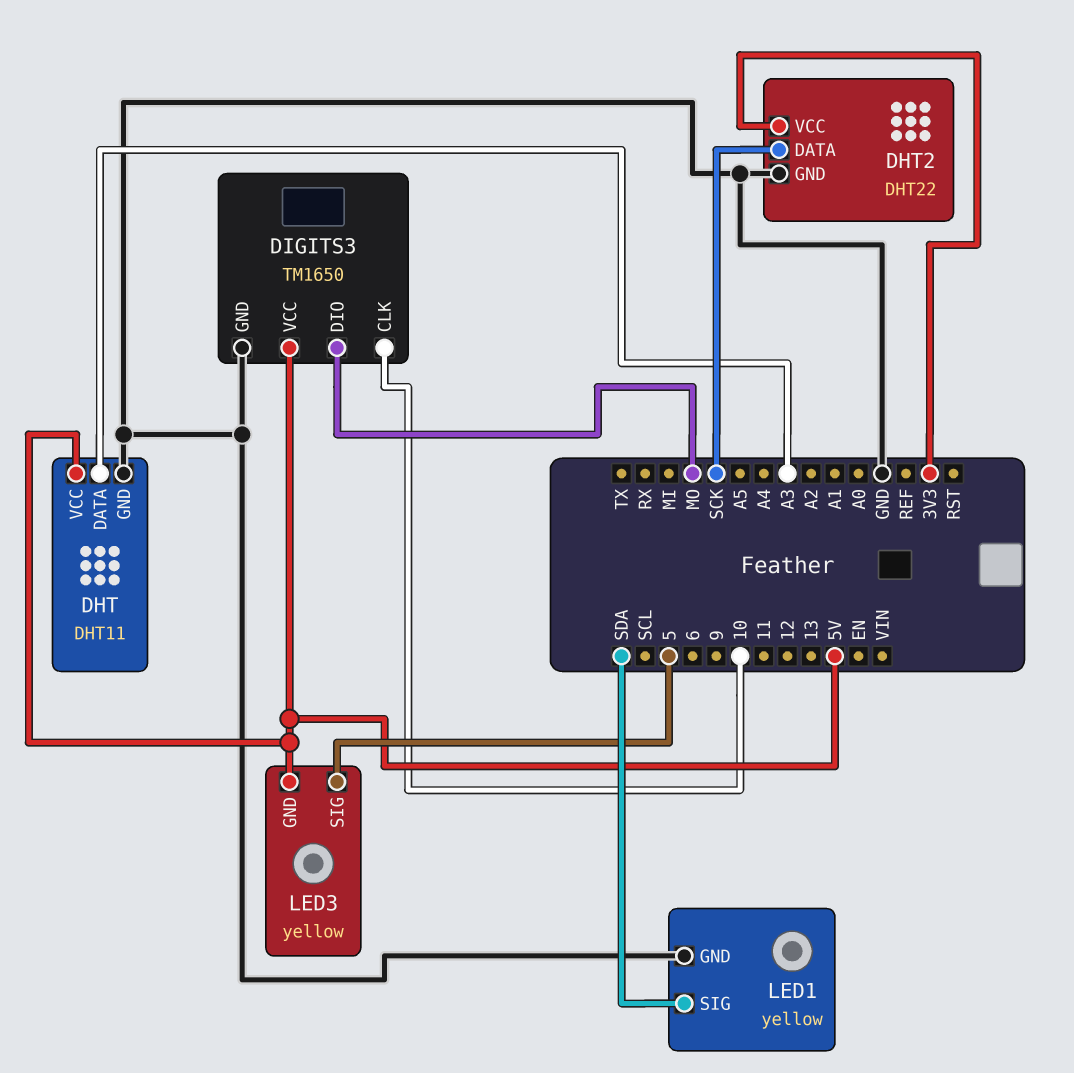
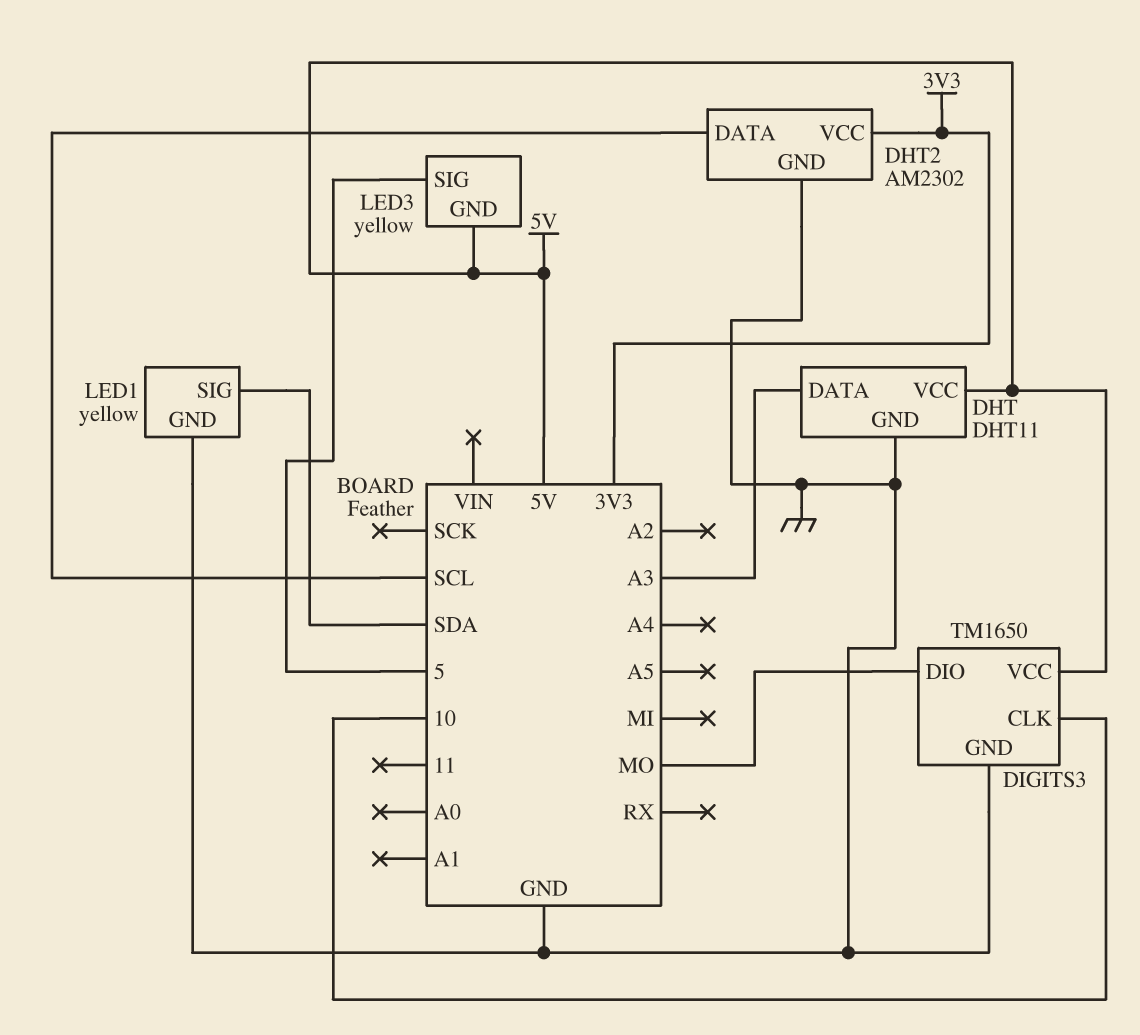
DHT2: DHT22 -> AM2302
DHT2 pin DATA: SCK -> SCL

